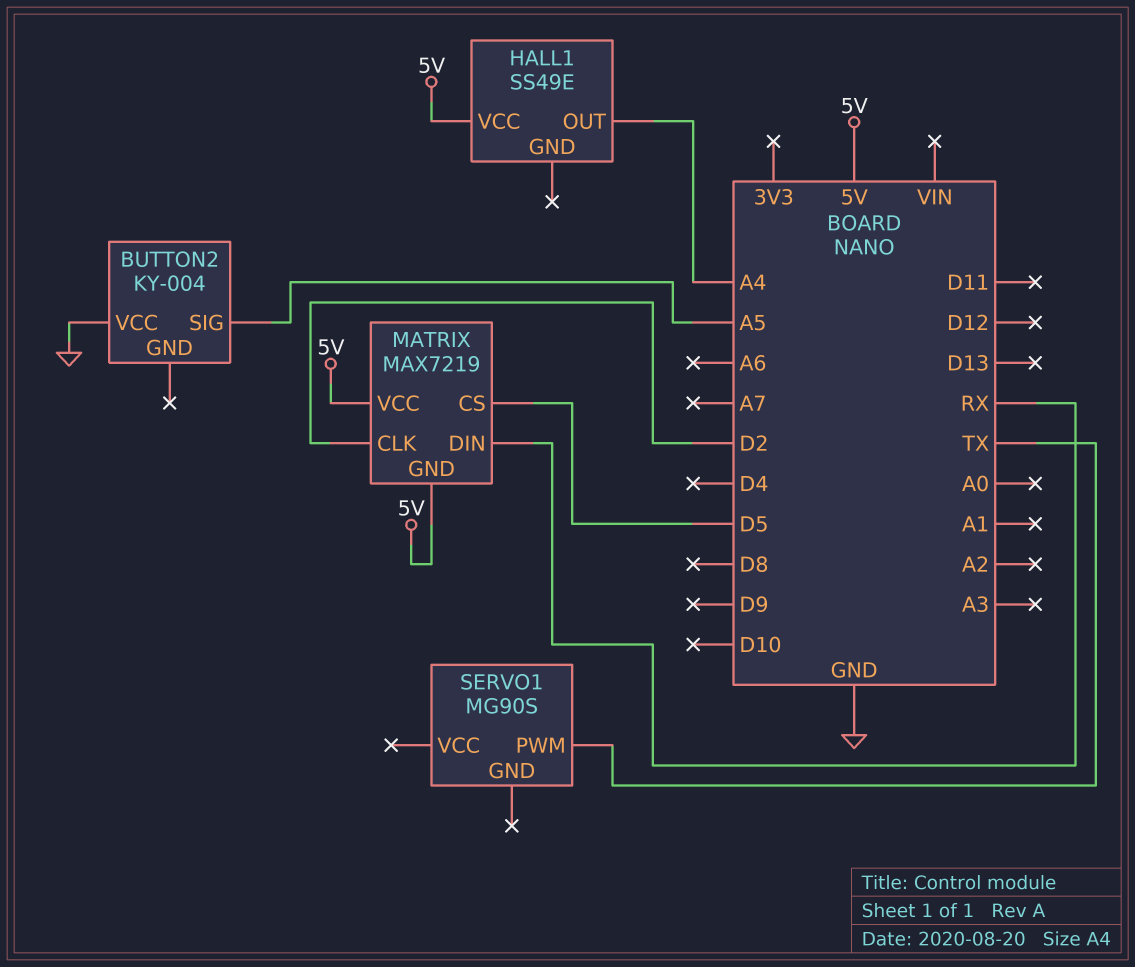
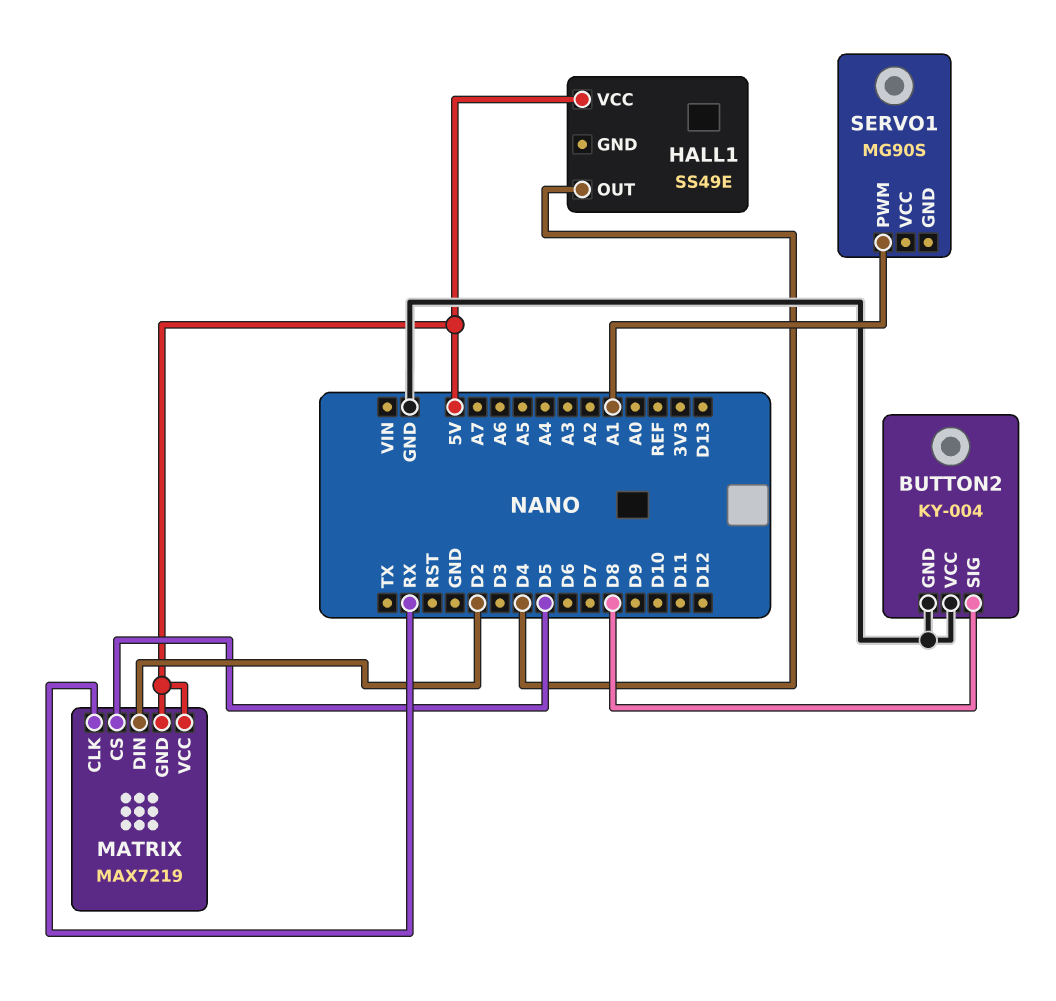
BUTTON2 pin GND: none -> GND
BUTTON2 pin SIG: A5 -> D8
HALL1 pin OUT: A4 -> D4
MATRIX pin CLK: D2 -> RX
MATRIX pin DIN: RX -> D2
SERVO1 pin PWM: TX -> A1

